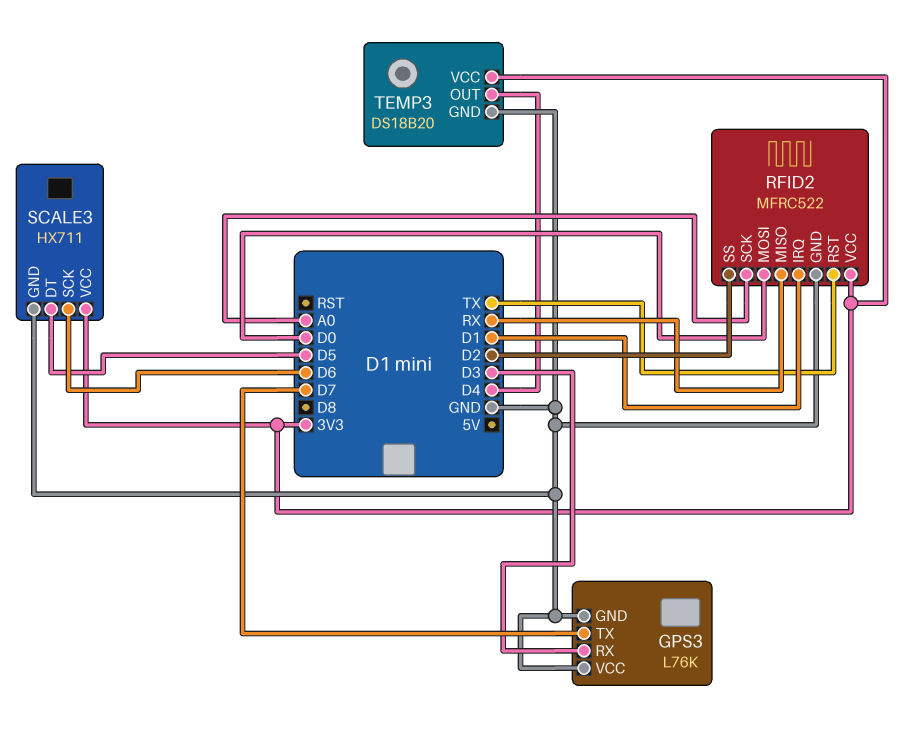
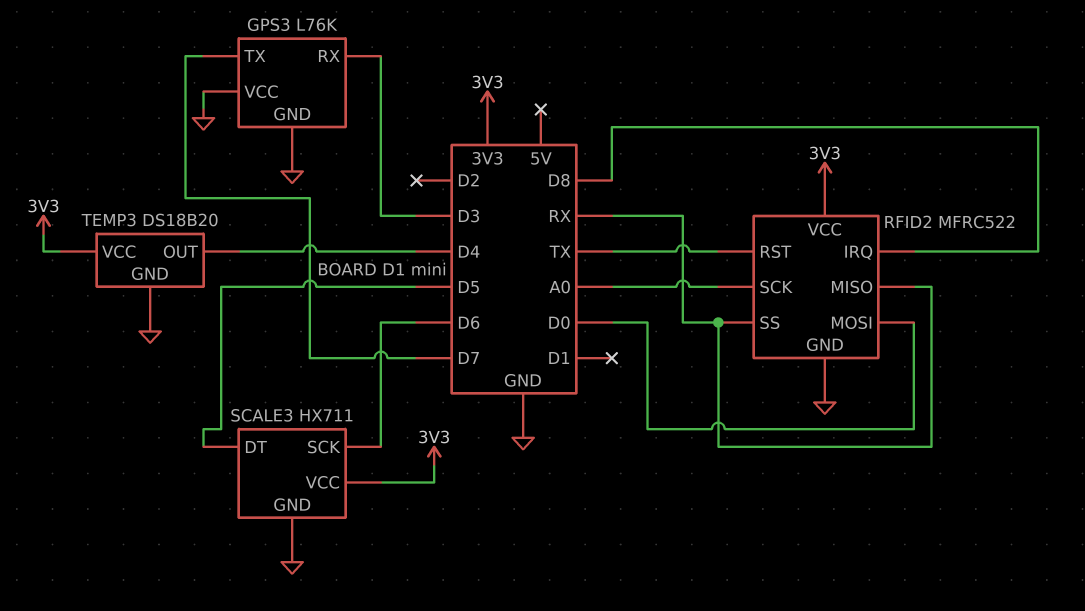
RFID2 pin IRQ: D1 -> D8
RFID2 pin SS: D2 -> RX

